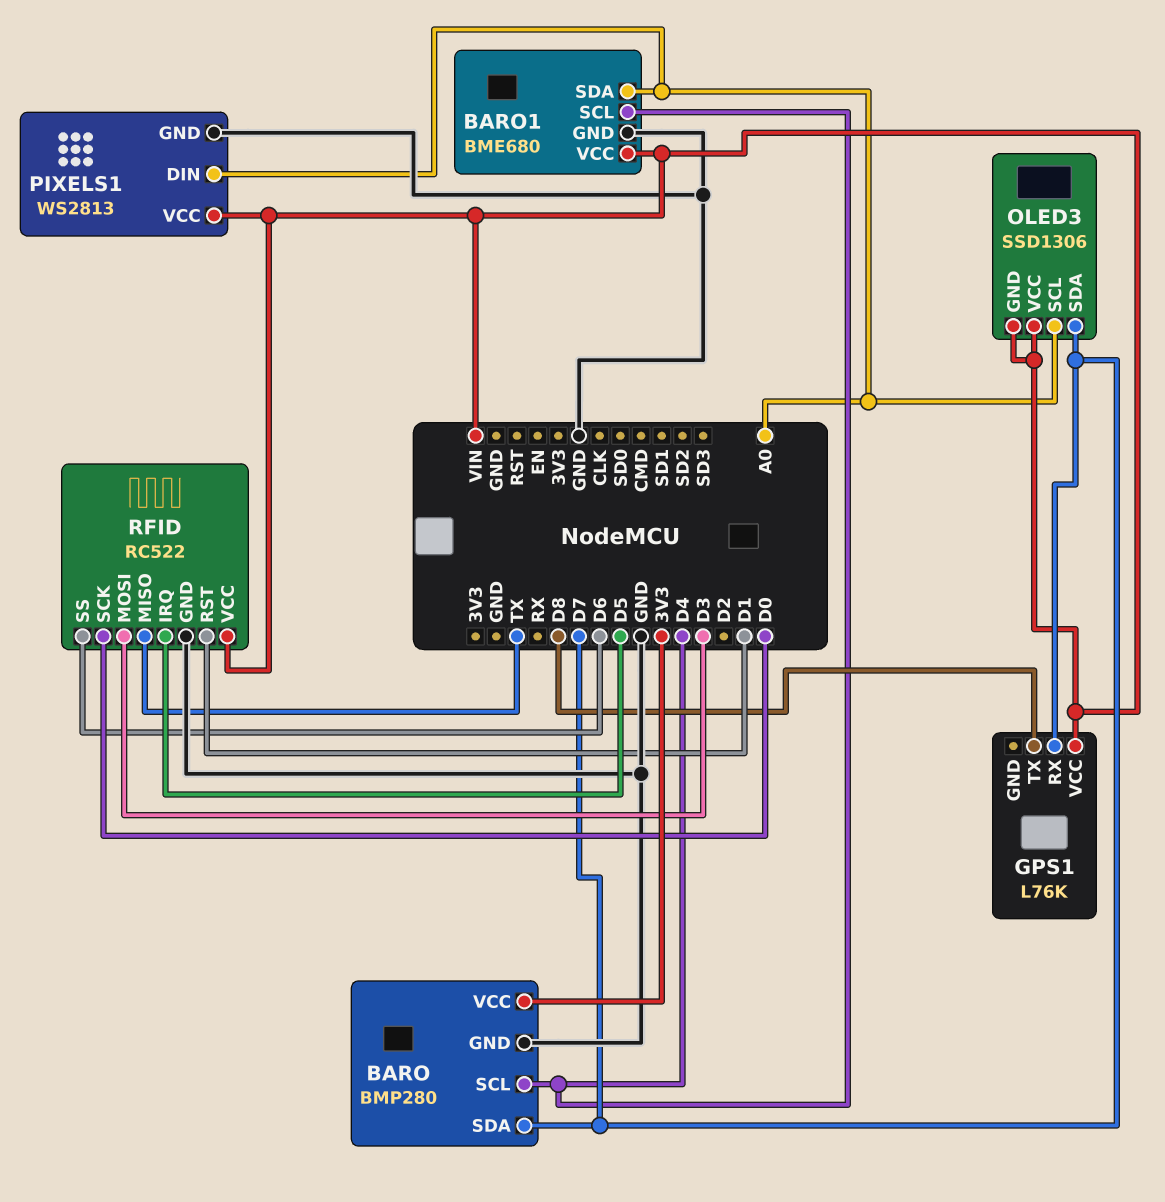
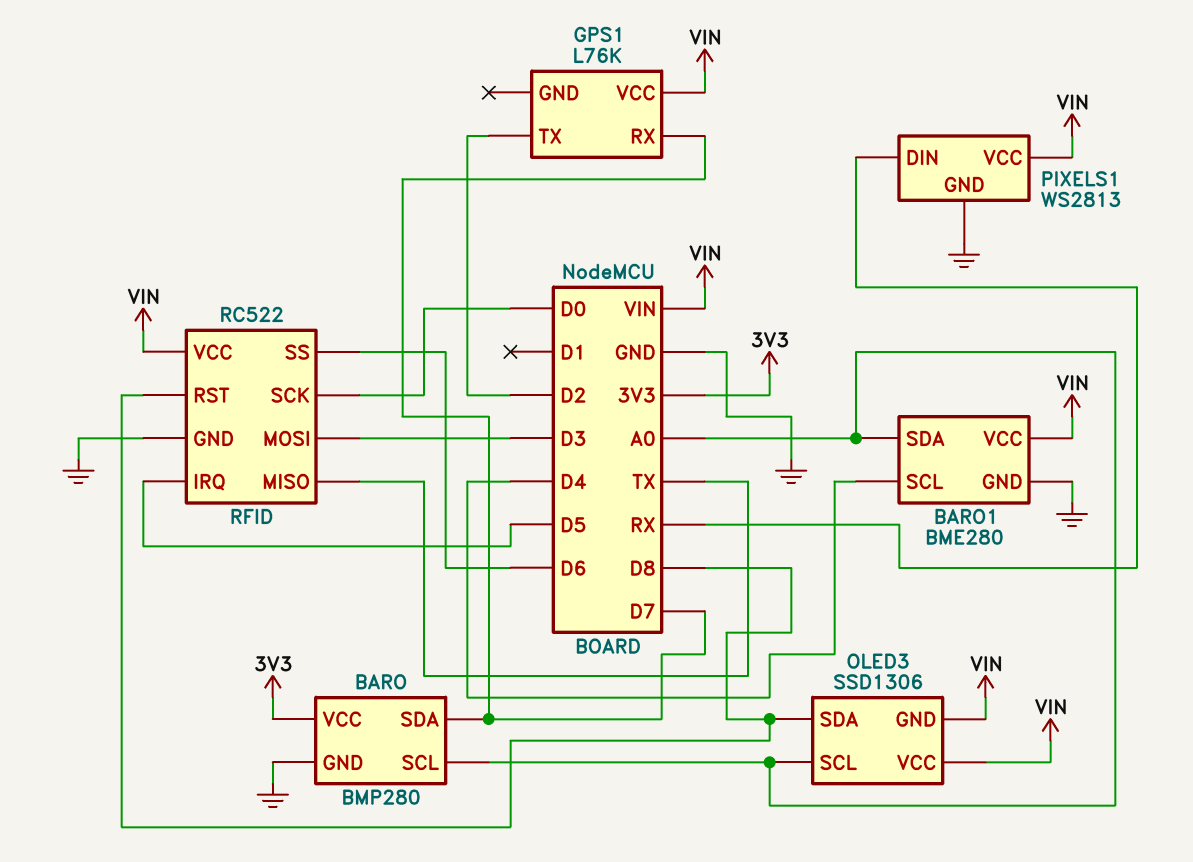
BARO pin SCL: D4 -> A0
BARO1: BME680 -> BME280
GPS1 pin TX: D8 -> D2
OLED3 pin SDA: D7 -> D8
PIXELS1 pin DIN: A0 -> RX
RFID pin RST: D1 -> D8

